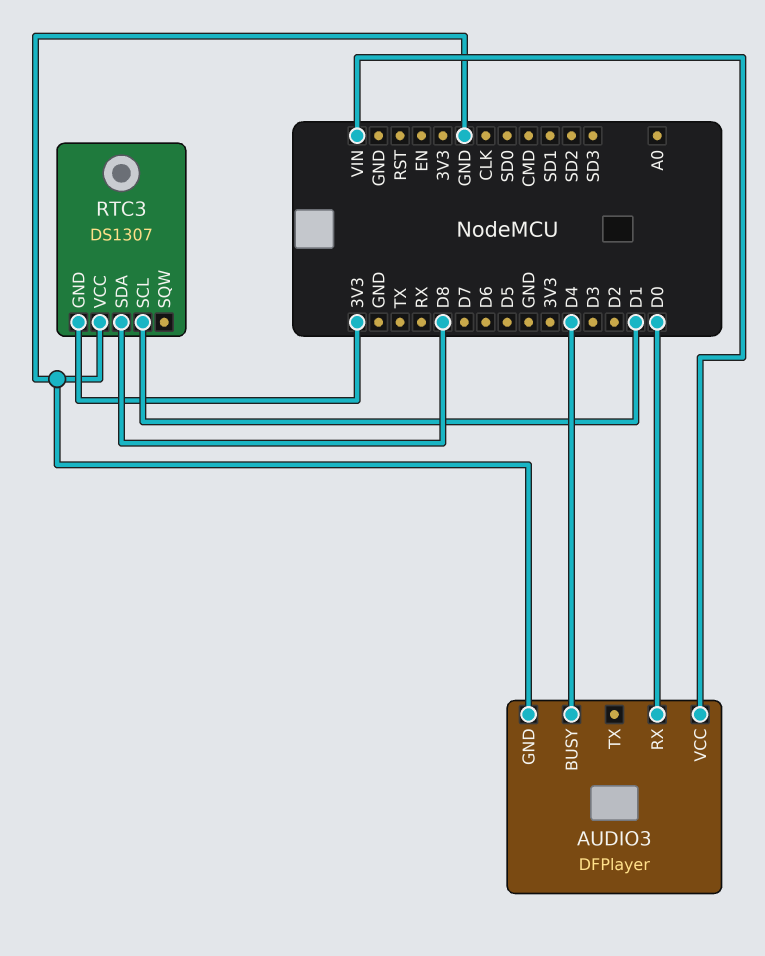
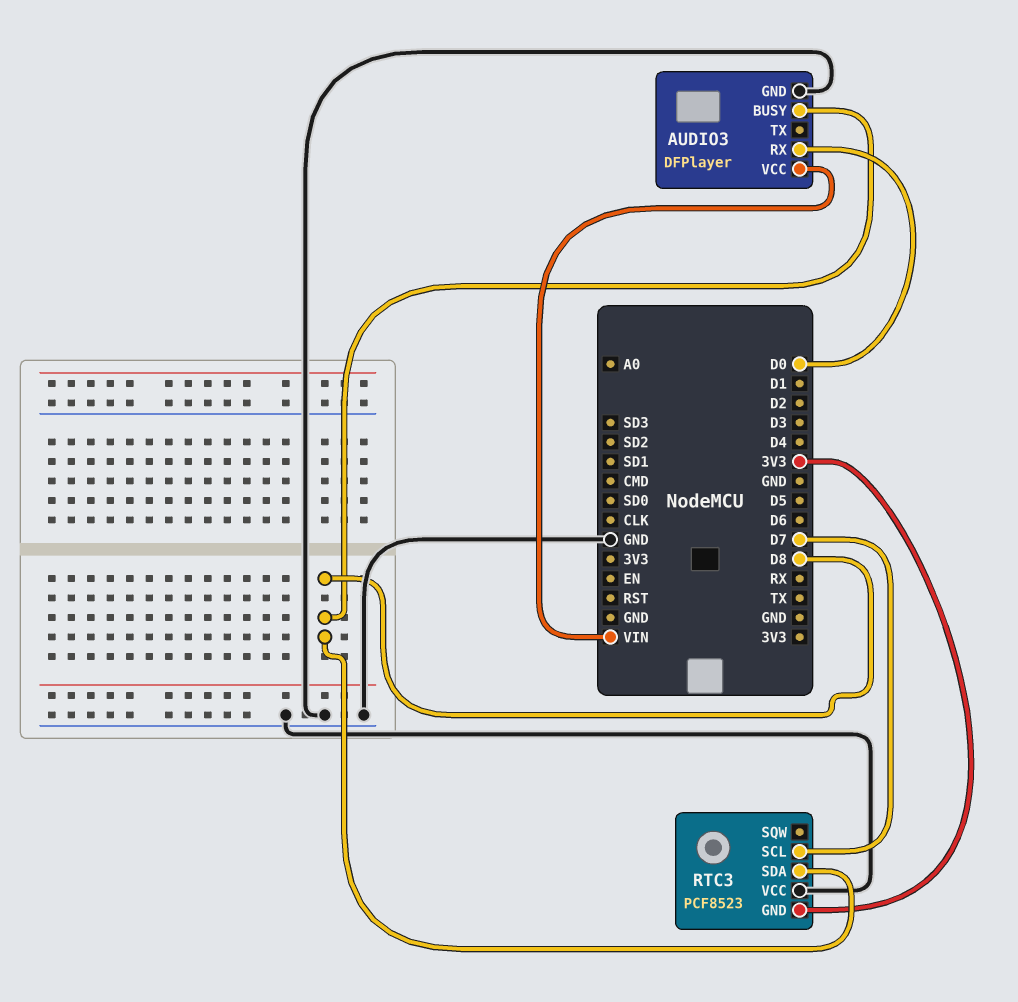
AUDIO3 pin BUSY: D4 -> D8
RTC3: DS1307 -> PCF8523
RTC3 pin SCL: D1 -> D7

